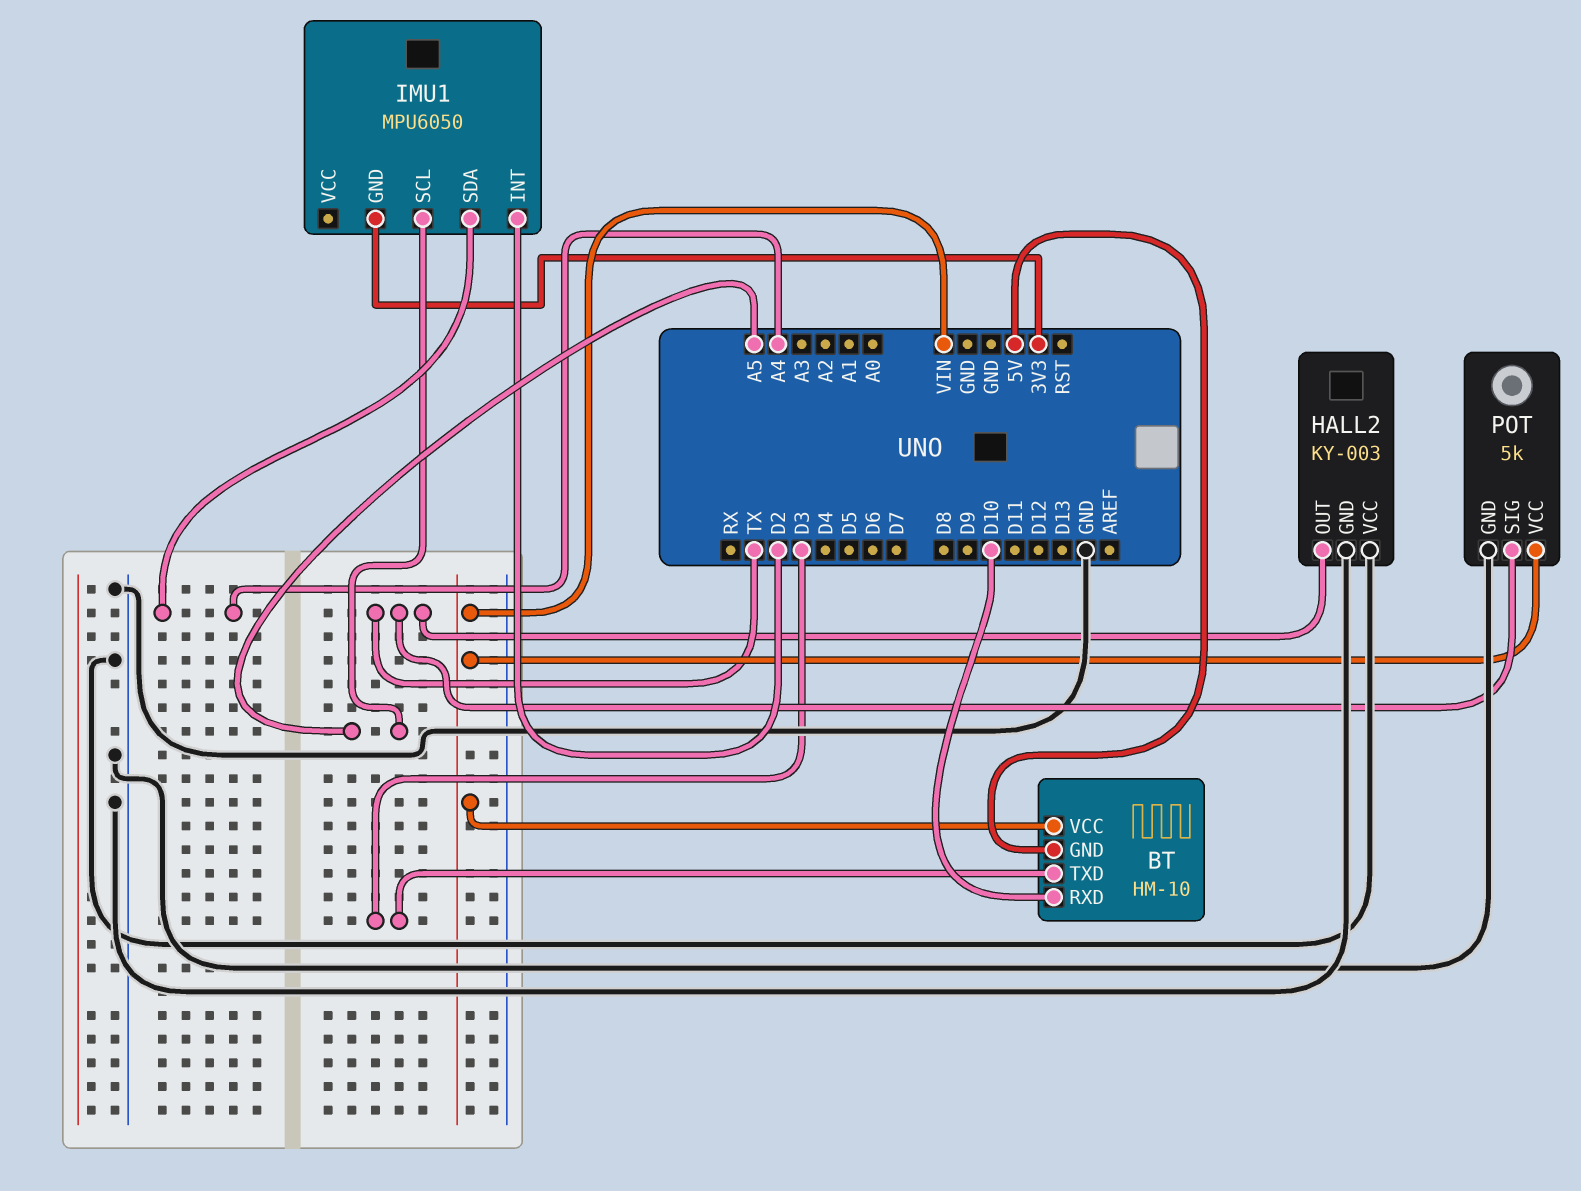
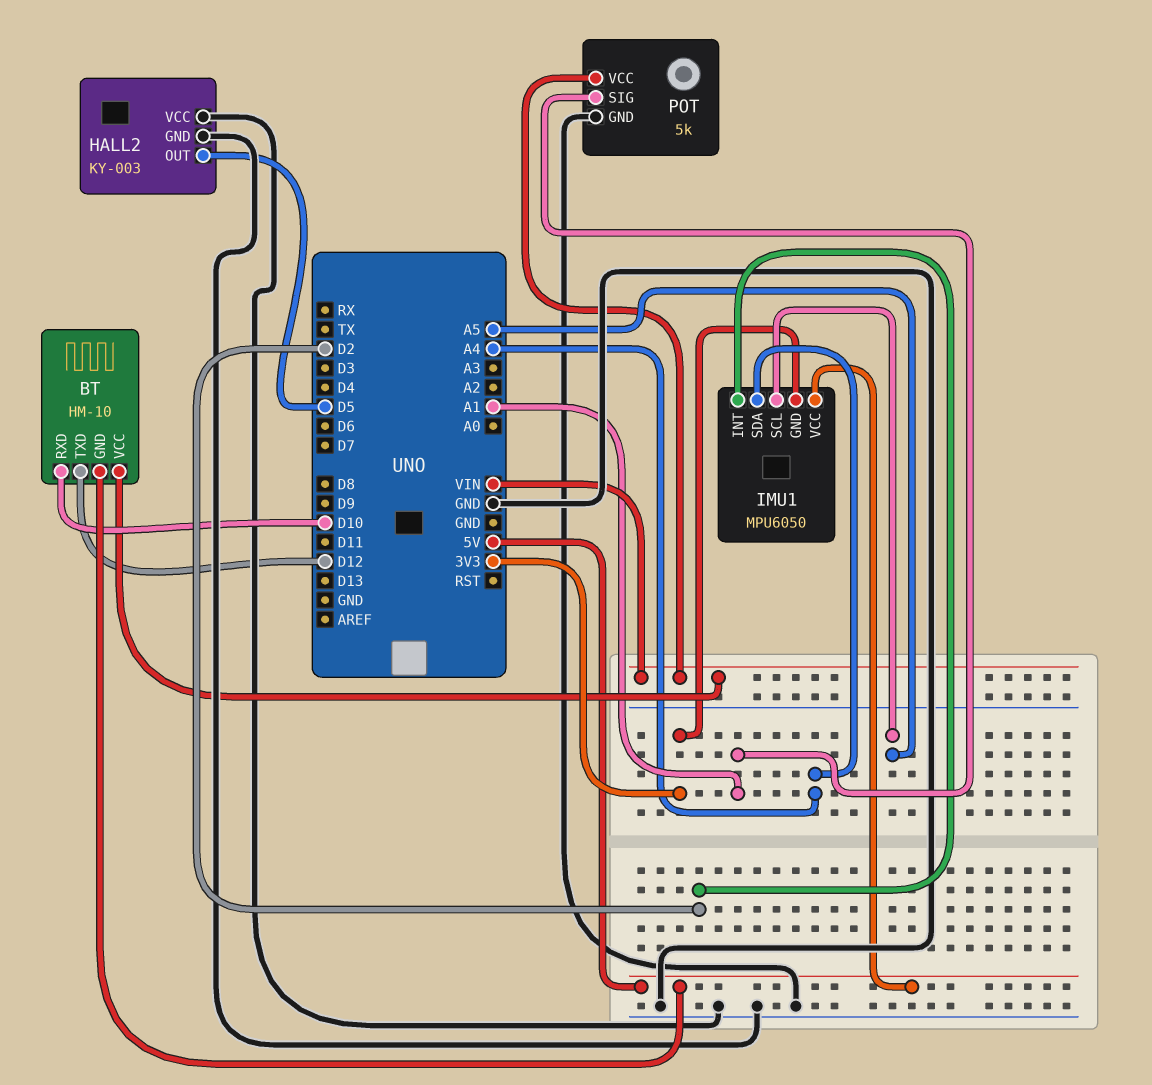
BT pin TXD: D3 -> D12
HALL2 pin OUT: TX -> D5
IMU1 pin VCC: none -> 5V
POT pin SIG: TX -> A1

